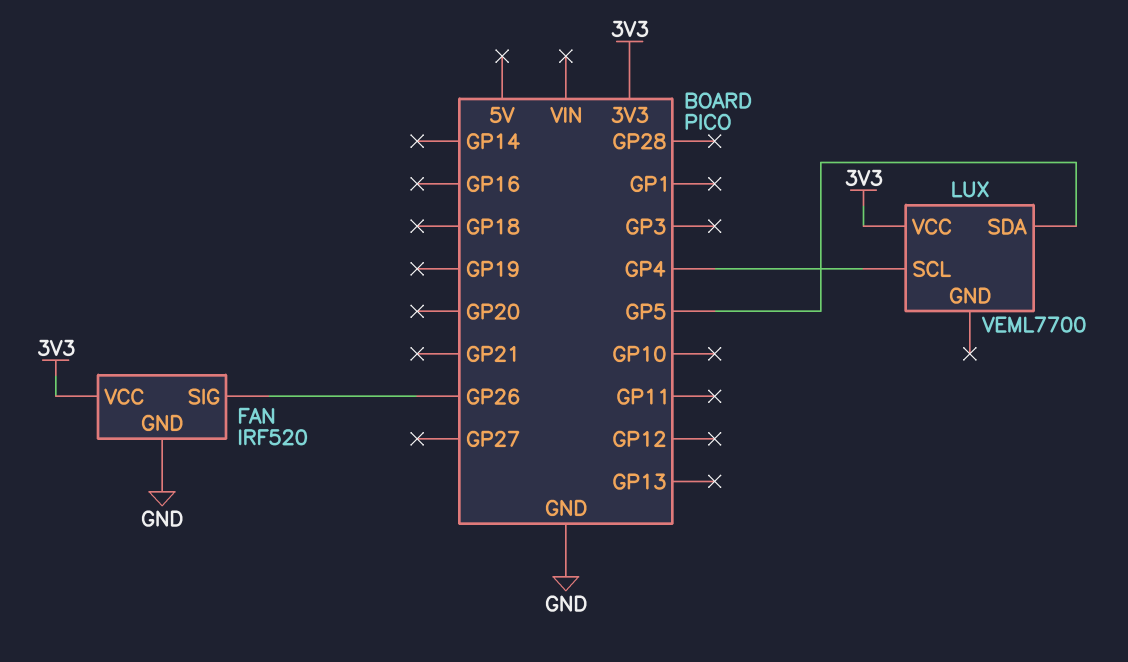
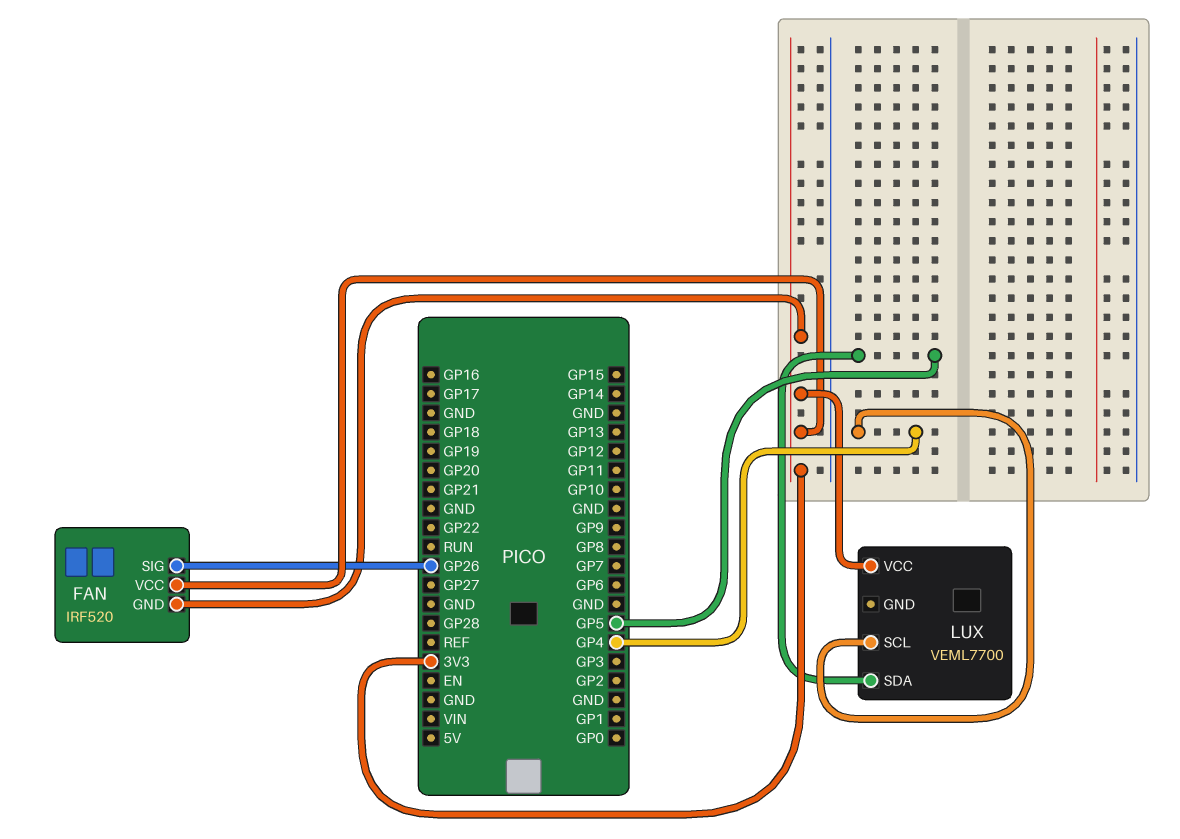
FAN pin GND: GND -> 3V3

